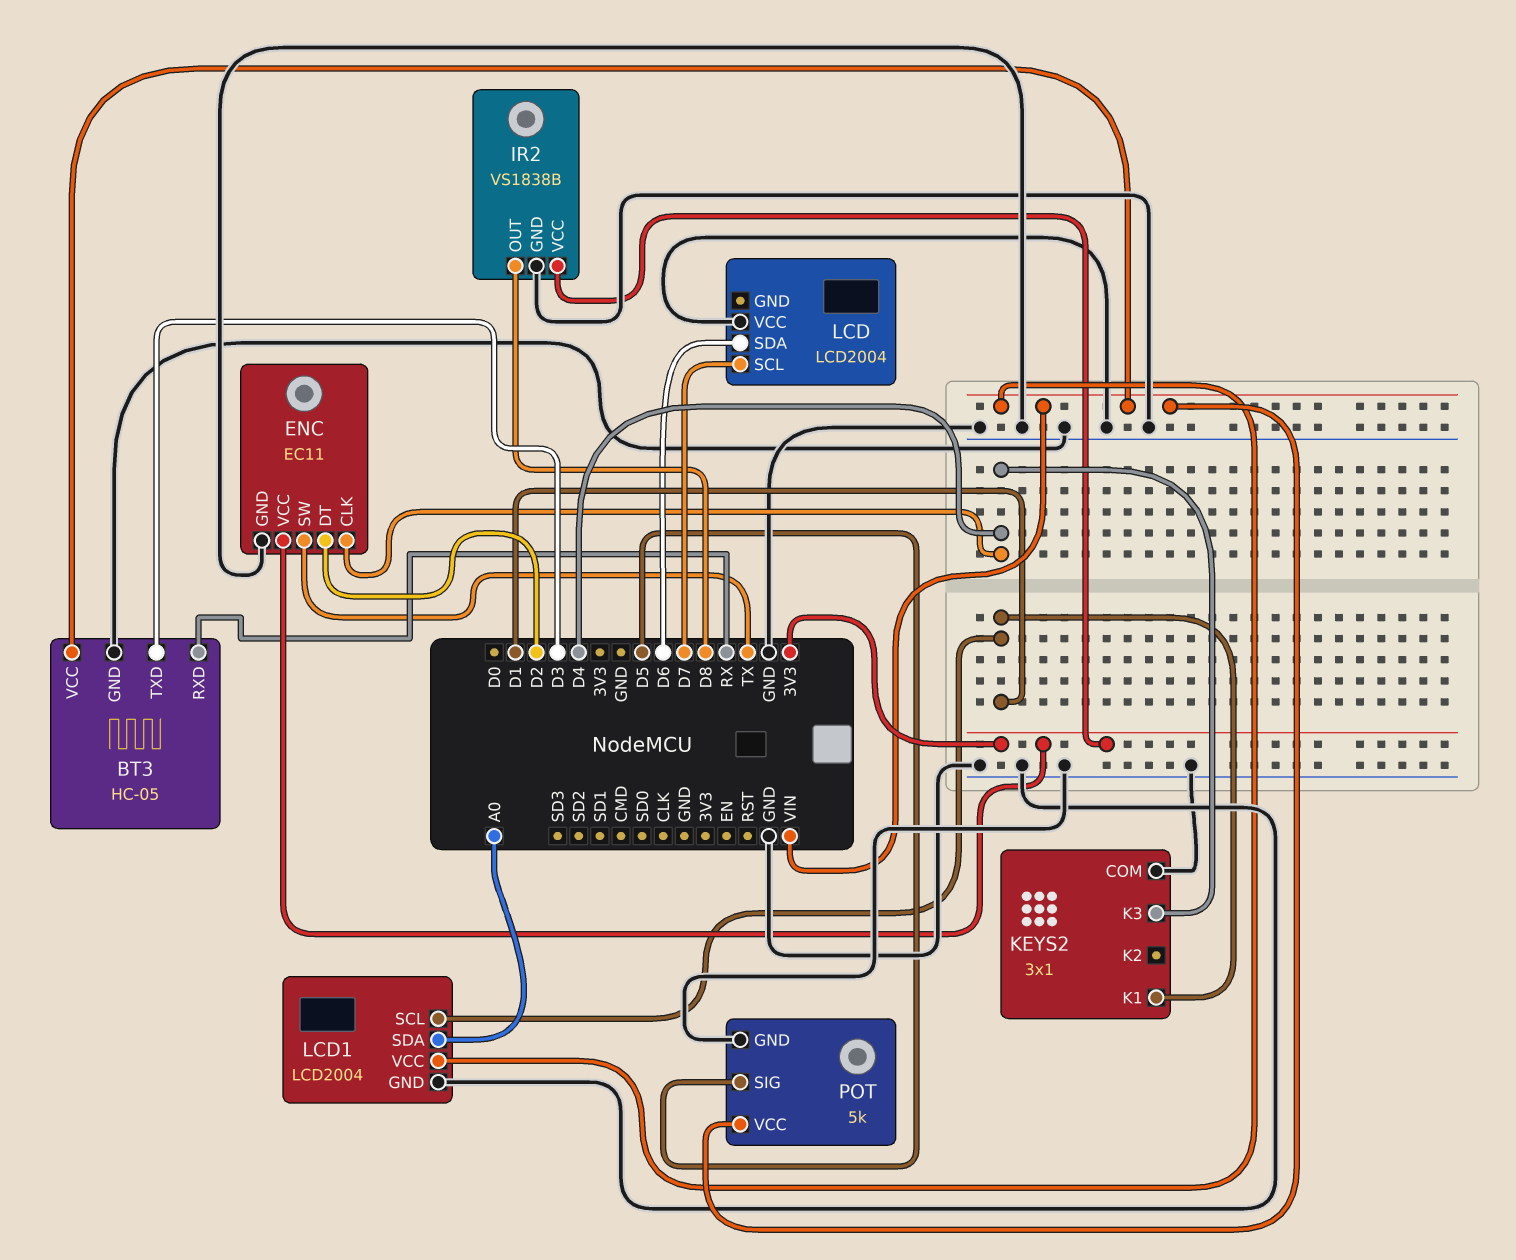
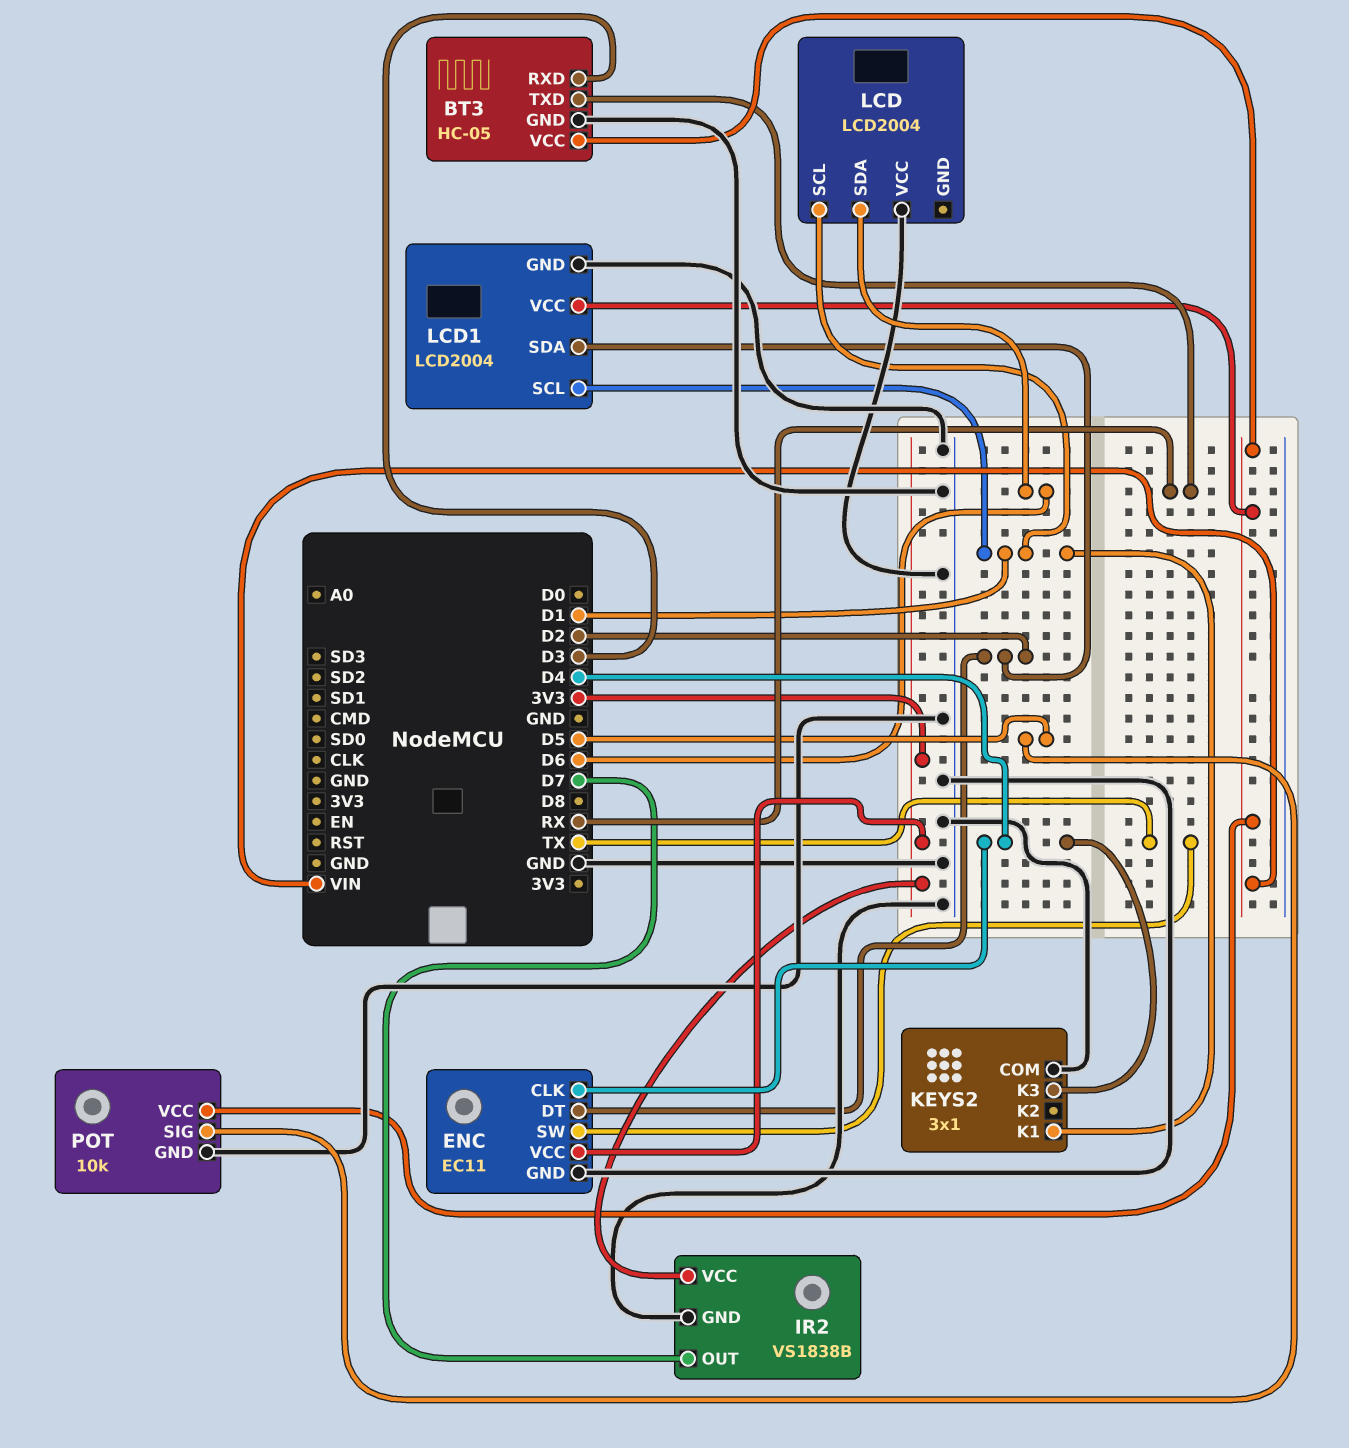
BT3 pin RXD: RX -> D3
BT3 pin TXD: D3 -> RX
IR2 pin OUT: D8 -> D7
LCD pin SCL: D7 -> D1
LCD1 pin SDA: A0 -> D2
POT: 5k -> 10k

